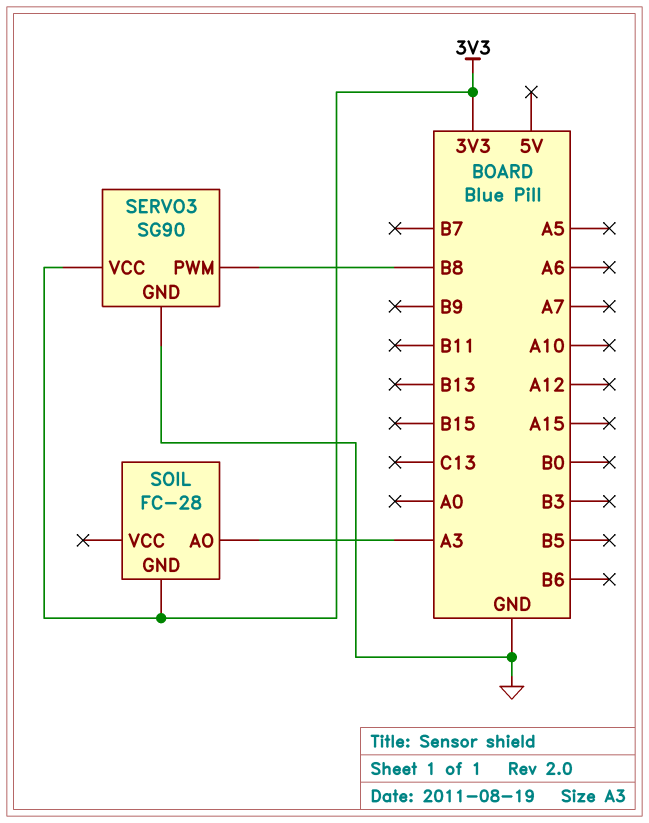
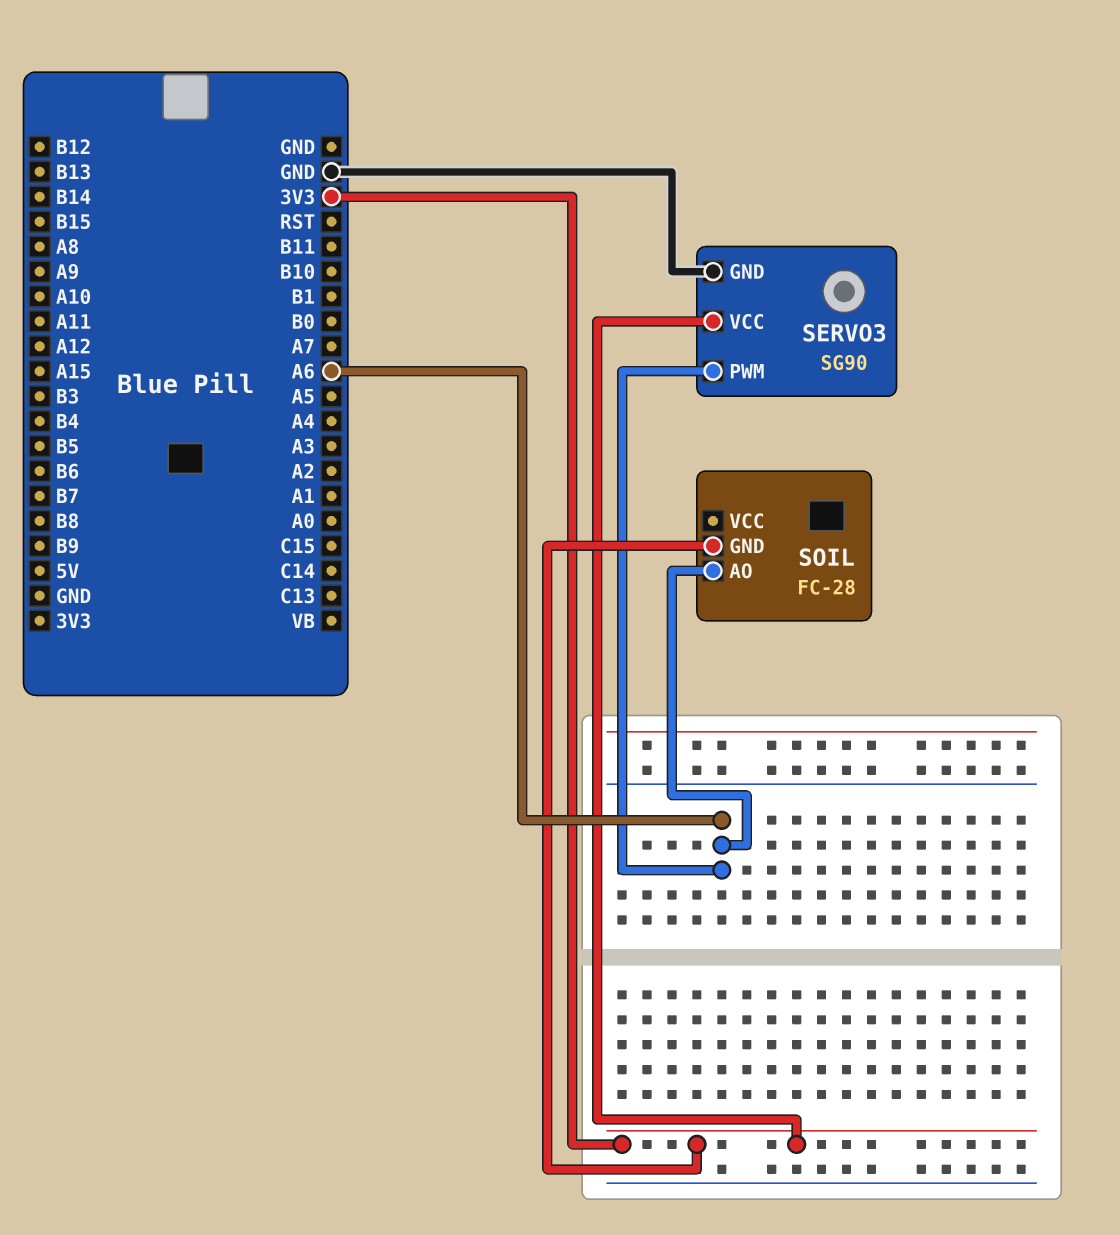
SERVO3 pin PWM: B8 -> A6
SOIL pin AO: A3 -> A6

